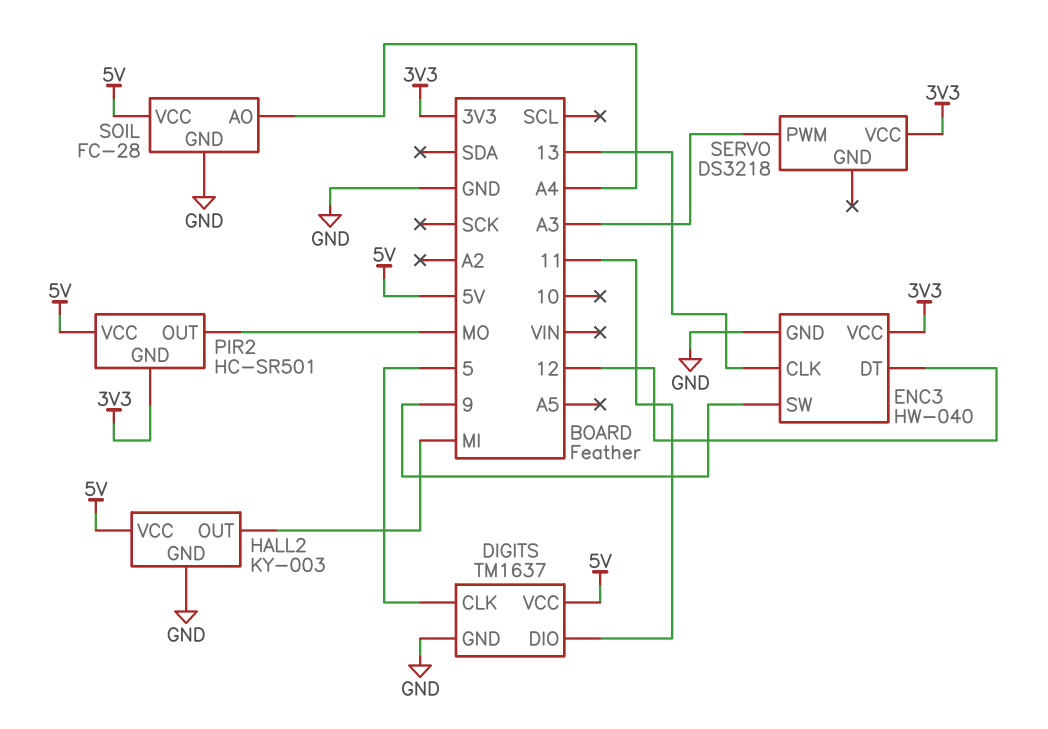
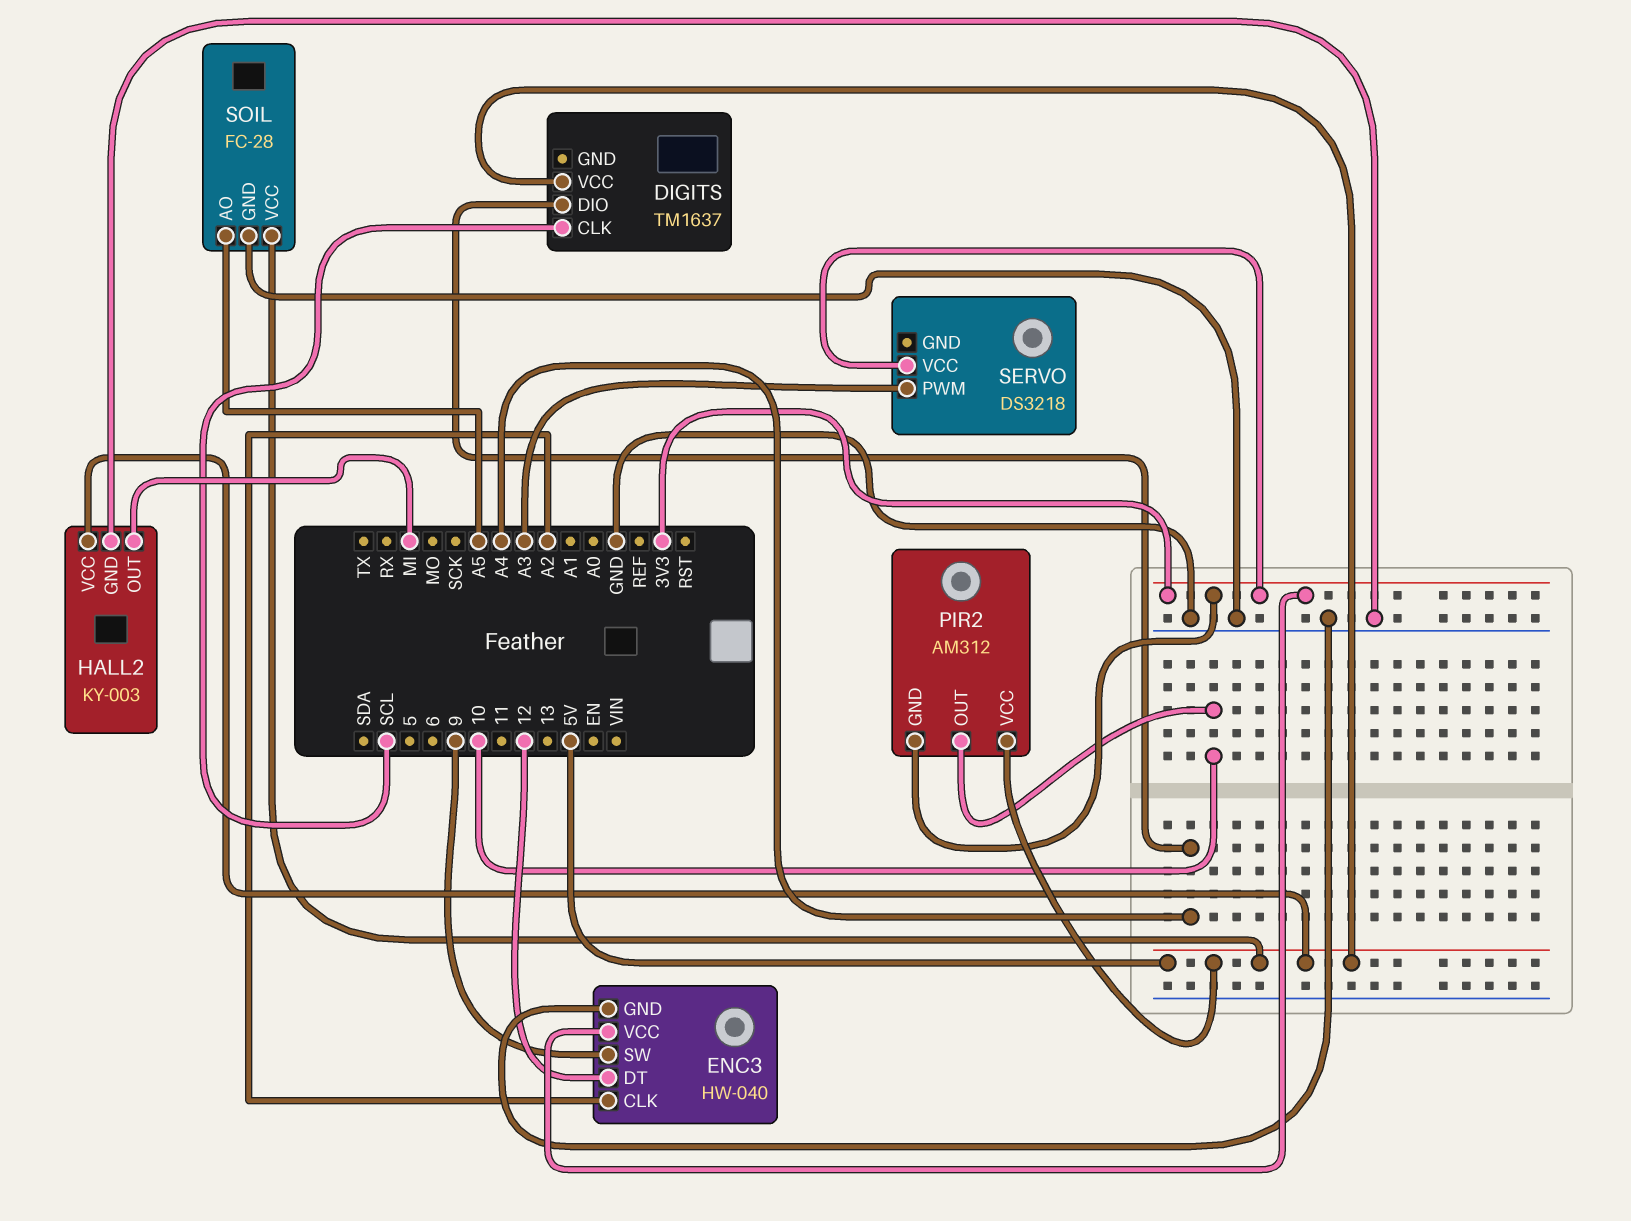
DIGITS pin CLK: 5 -> SCL
DIGITS pin DIO: 11 -> A4
DIGITS pin GND: GND -> none
ENC3 pin CLK: 13 -> A2
PIR2: HC-SR501 -> AM312
PIR2 pin OUT: MO -> 10
SOIL pin AO: A4 -> A5

